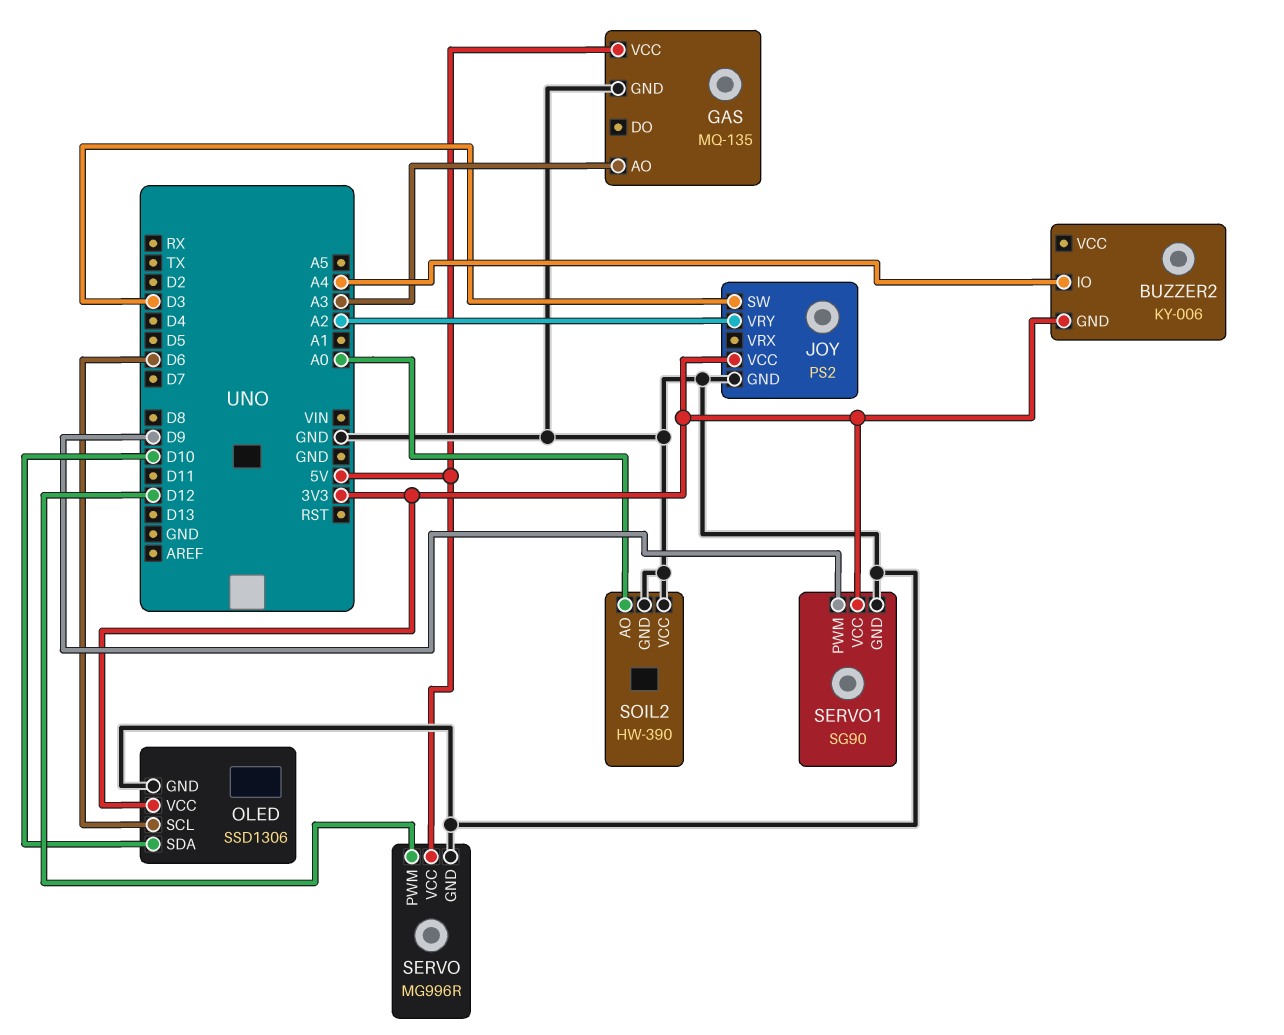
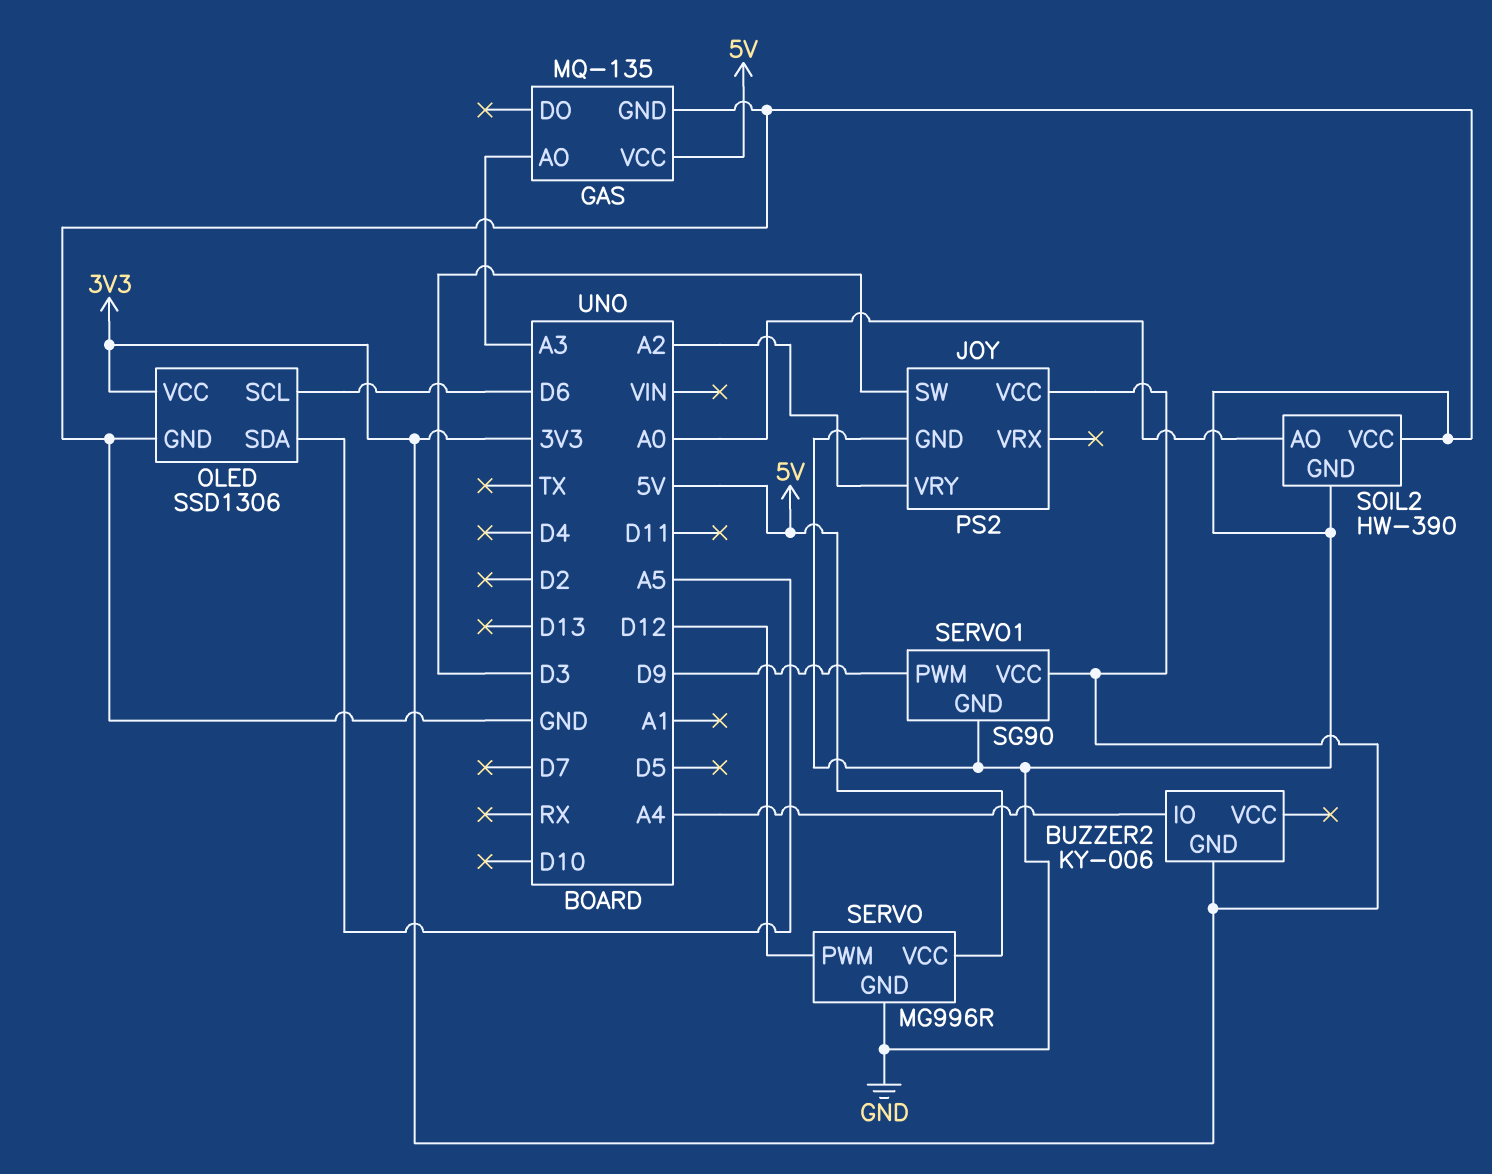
OLED pin SDA: D10 -> A5

